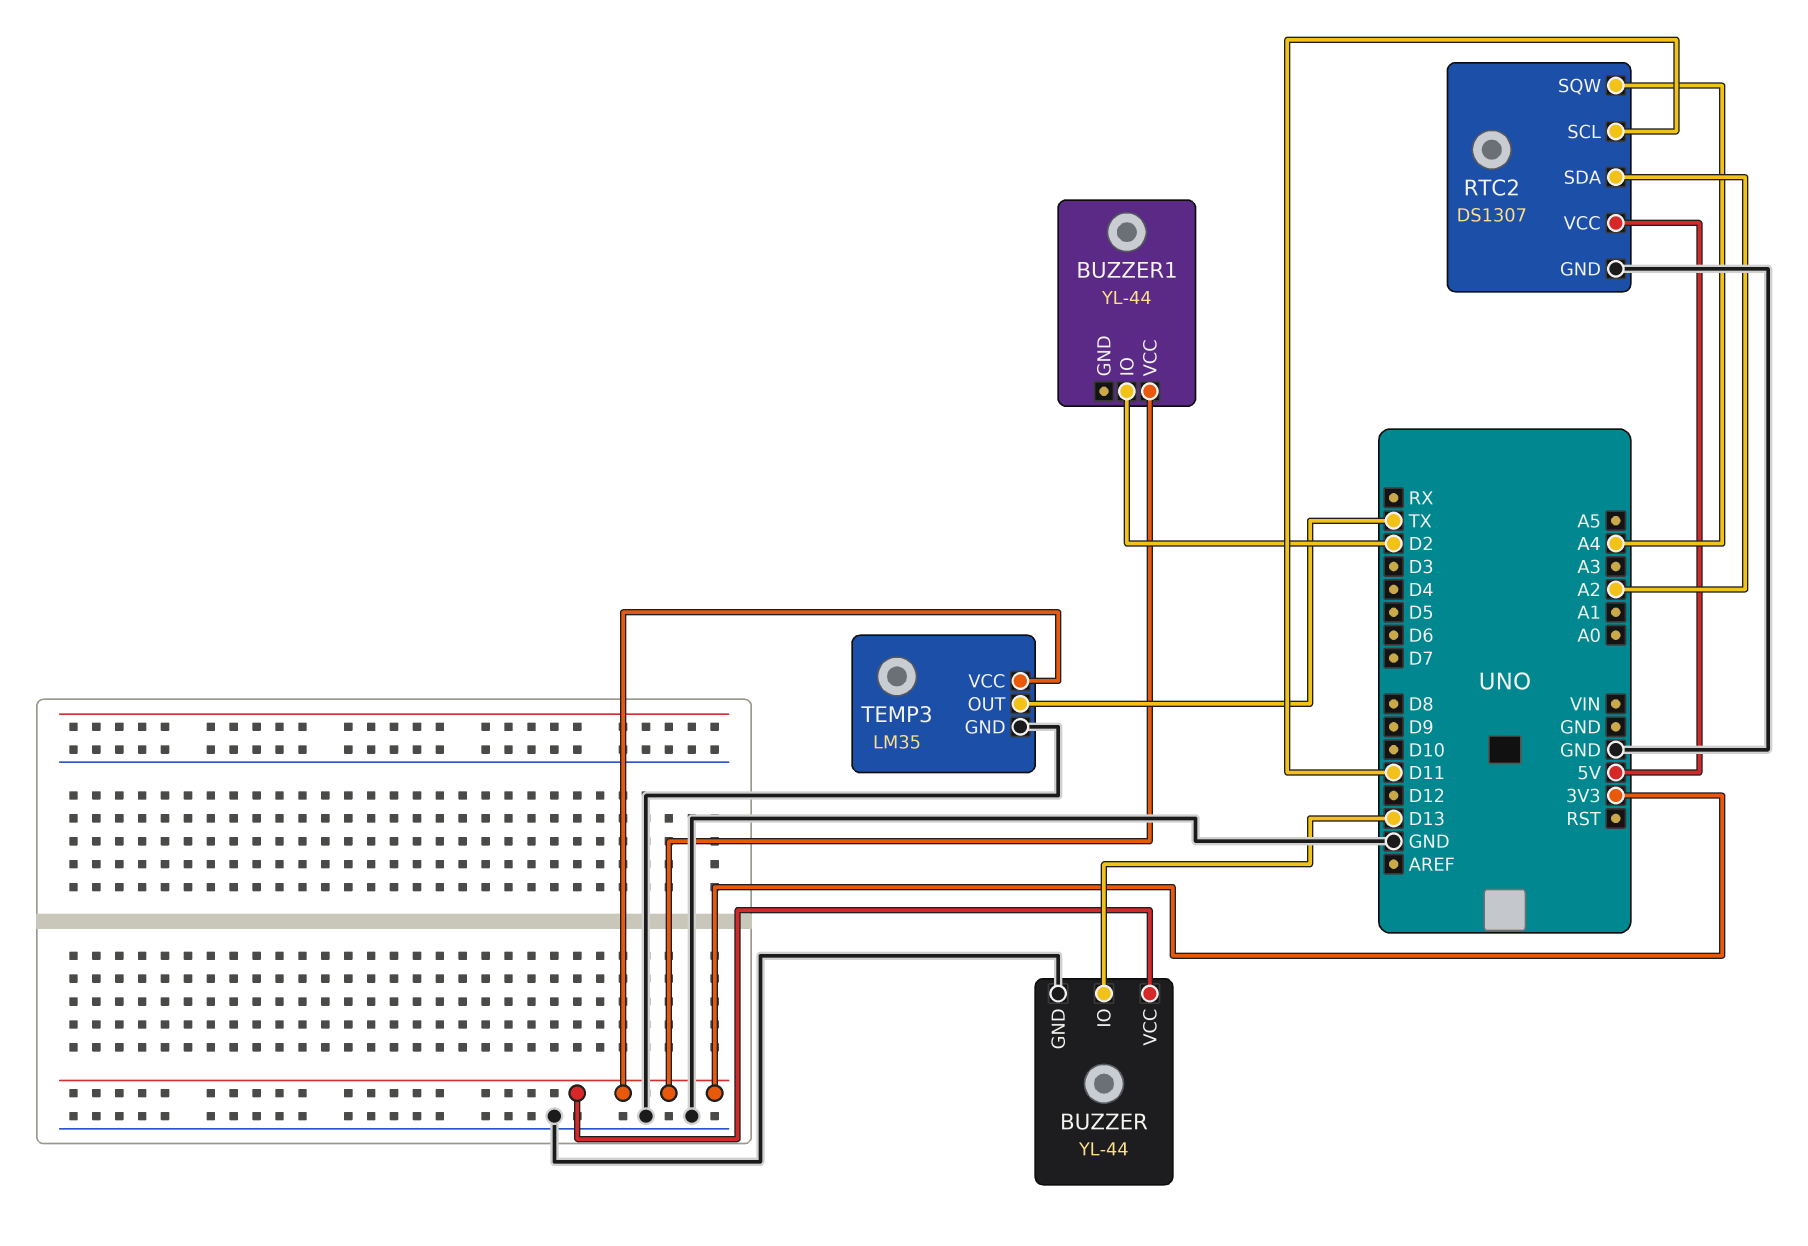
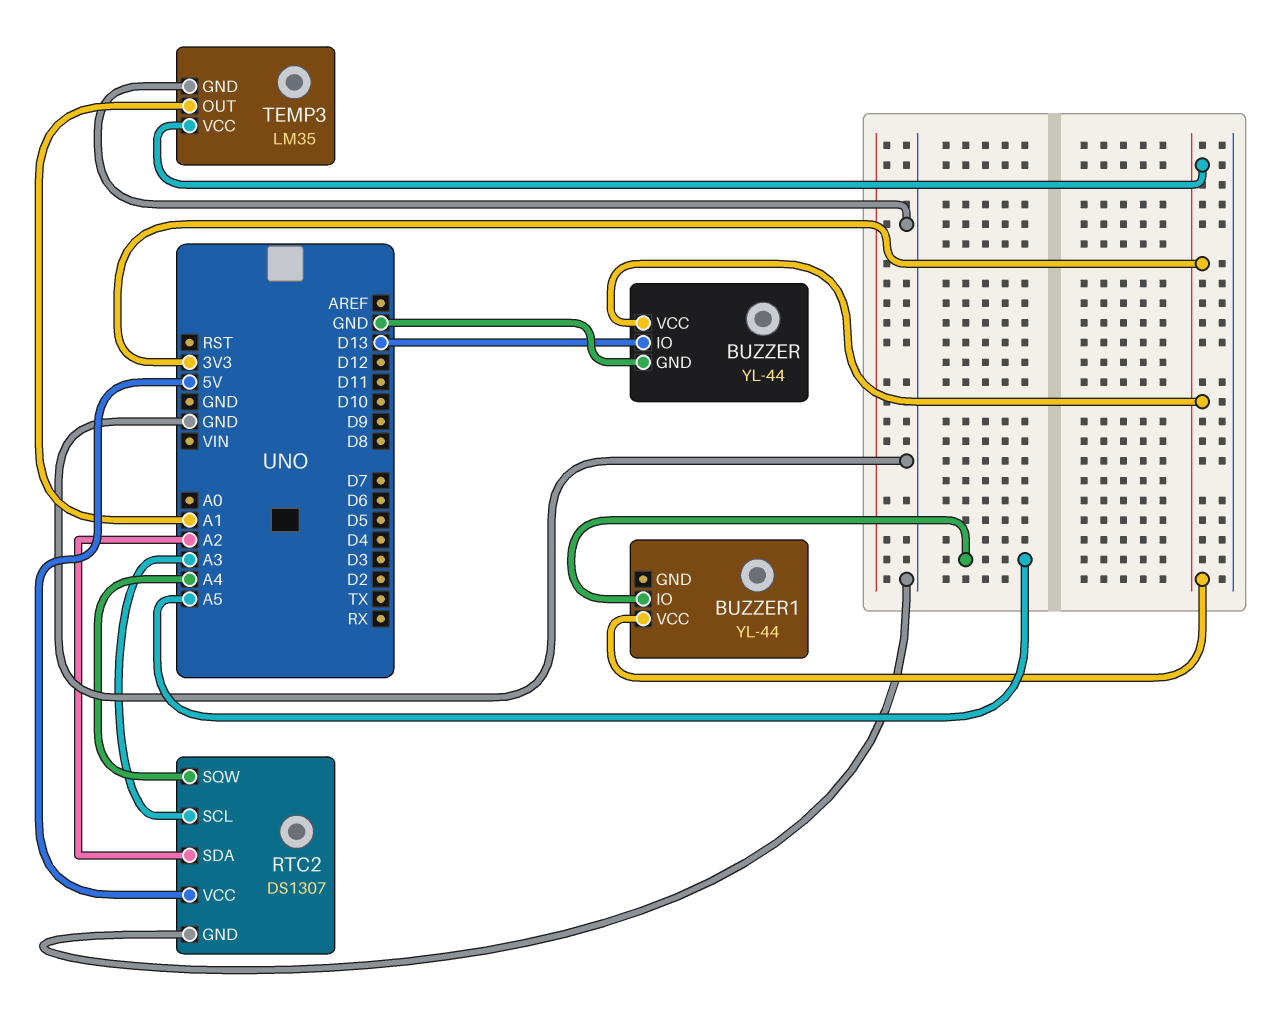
BUZZER1 pin IO: D2 -> A5
RTC2 pin SCL: D11 -> A3
TEMP3 pin OUT: TX -> A1

